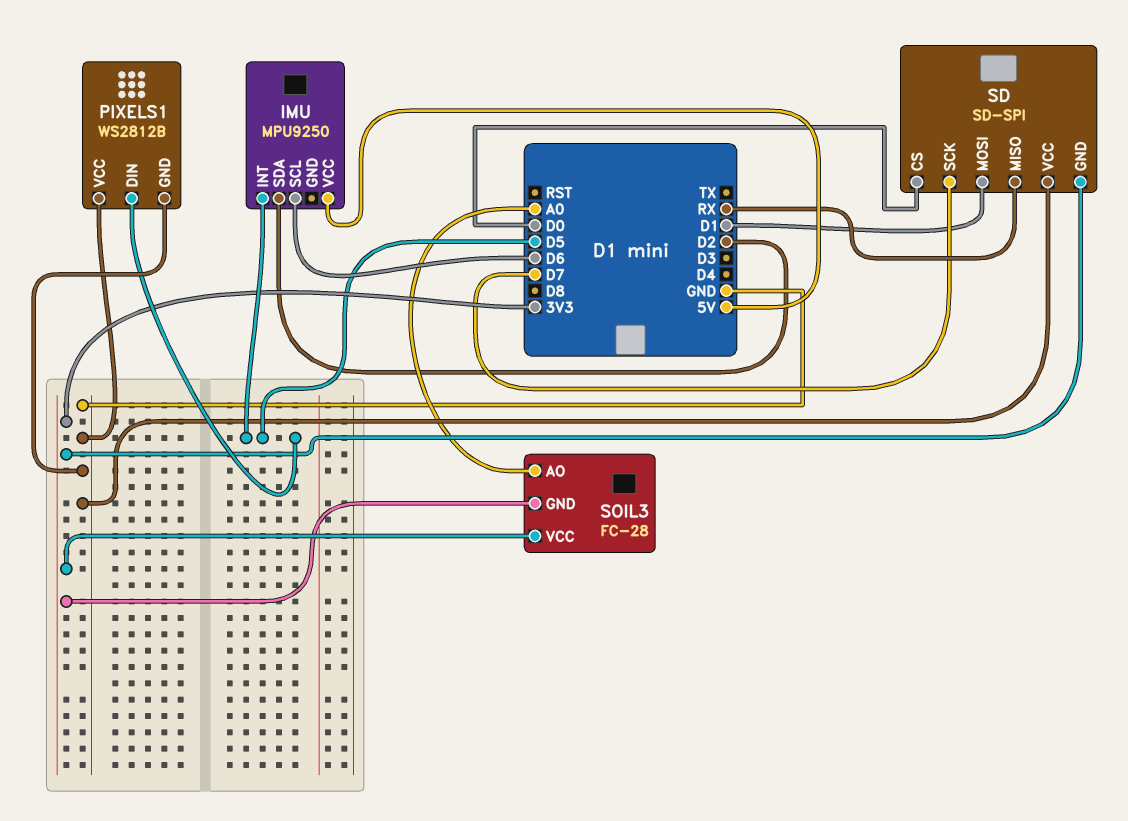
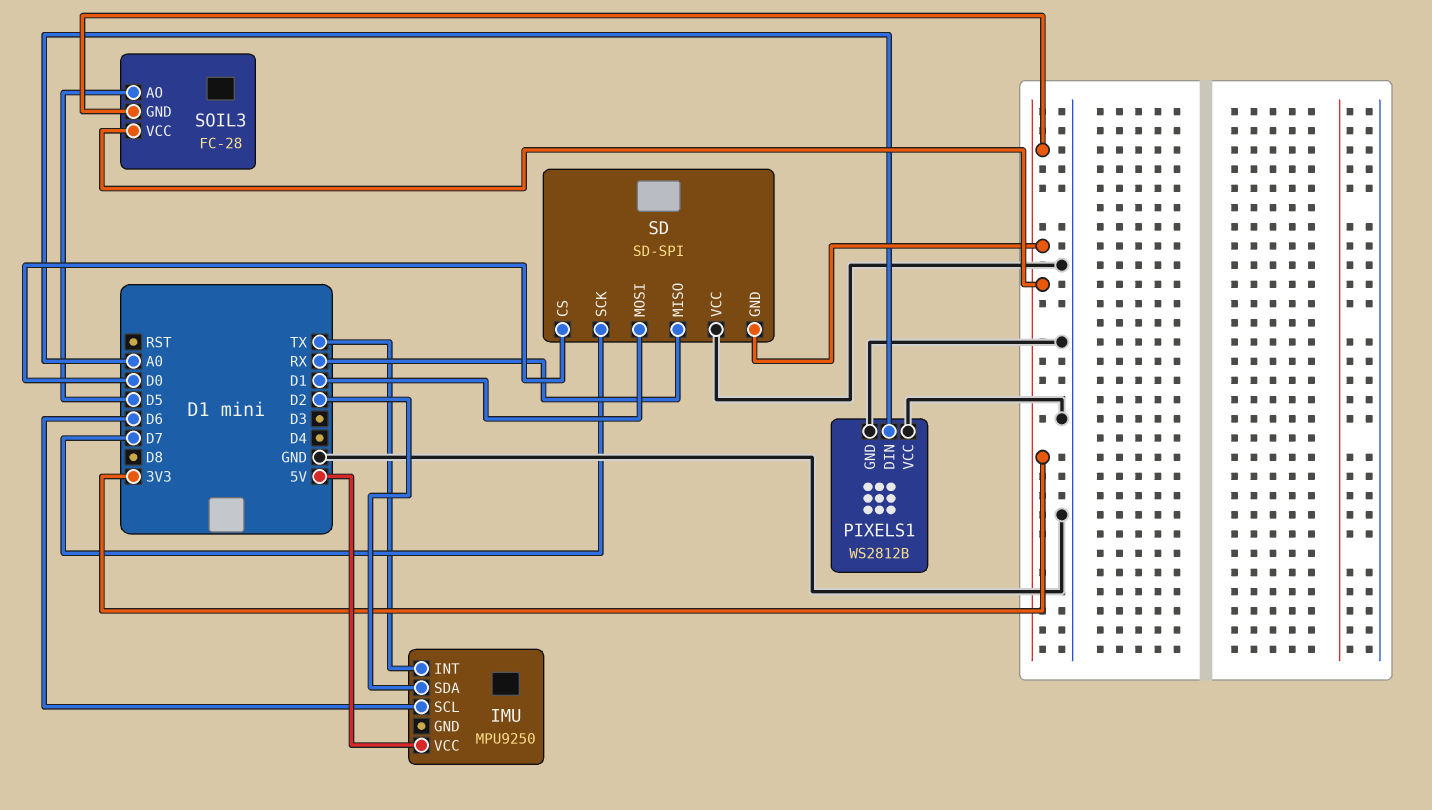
IMU pin INT: D5 -> TX
PIXELS1 pin DIN: D5 -> A0
SOIL3 pin AO: A0 -> D5

